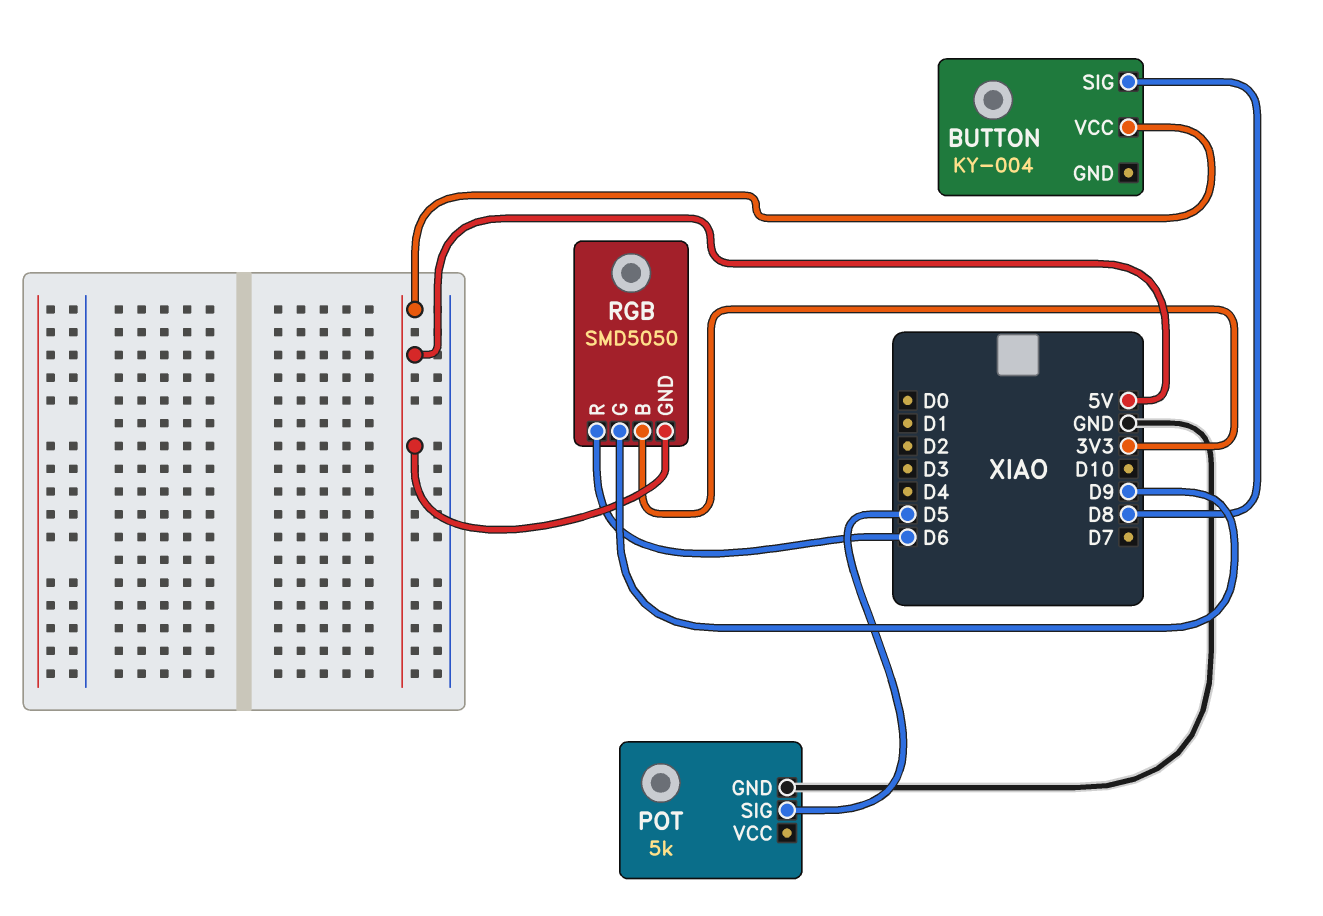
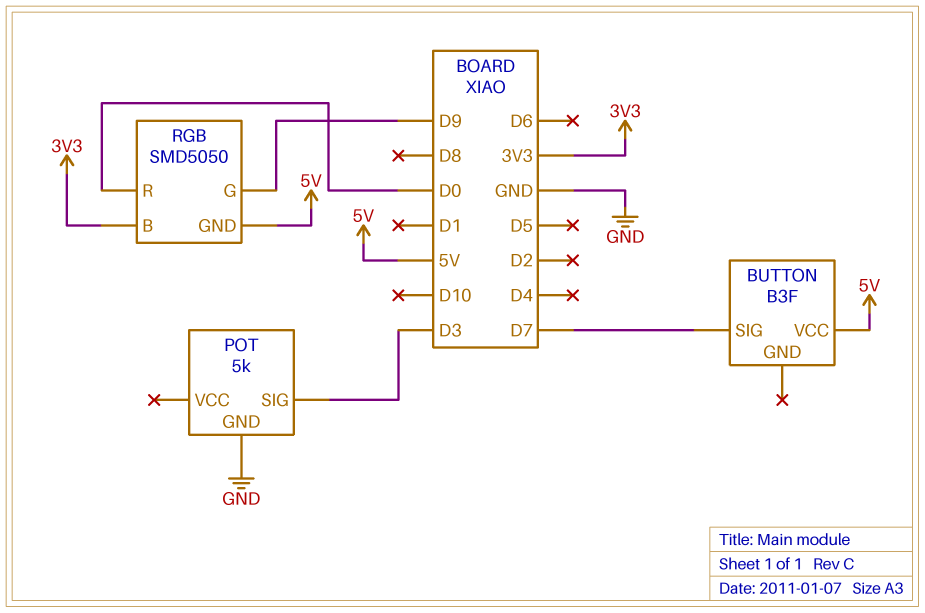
BUTTON: KY-004 -> B3F
BUTTON pin SIG: D8 -> D7
POT pin SIG: D5 -> D3
RGB pin R: D6 -> D0

